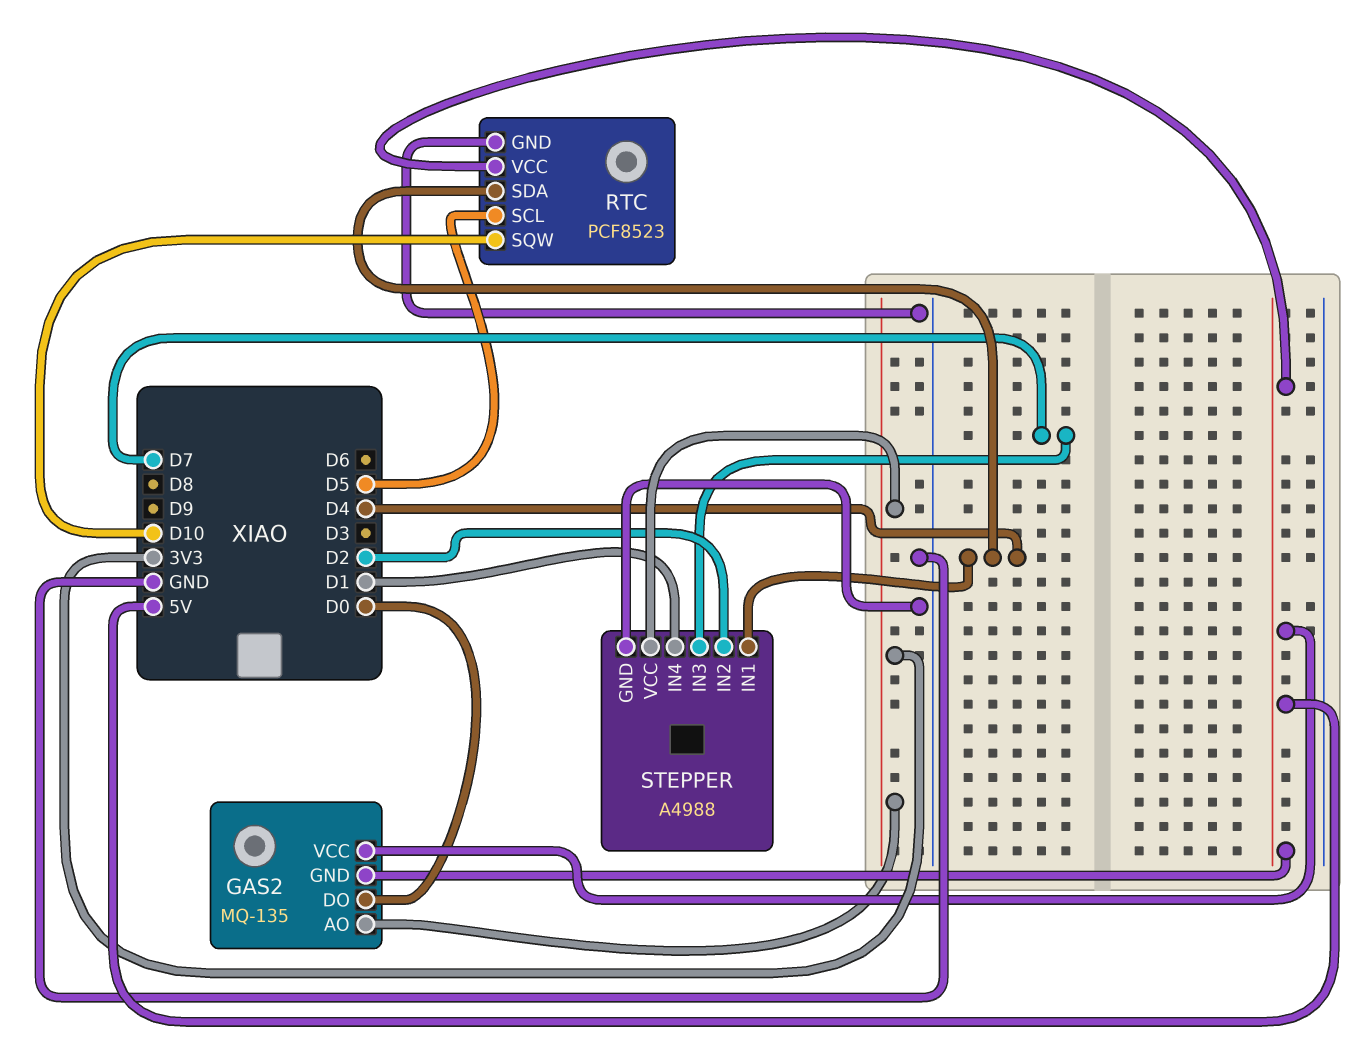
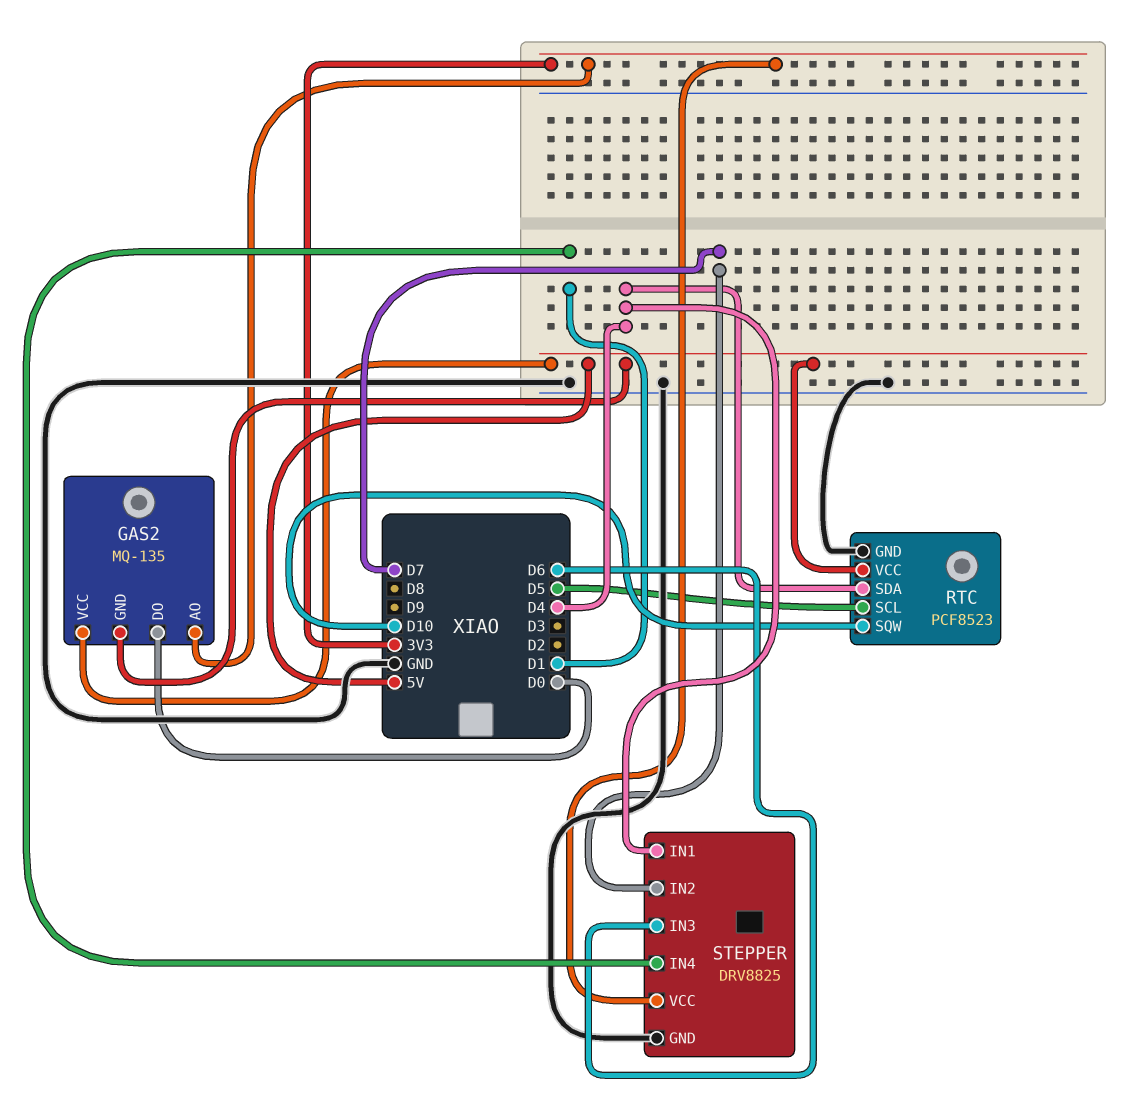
STEPPER: A4988 -> DRV8825
STEPPER pin IN2: D2 -> D7
STEPPER pin IN3: D7 -> D6

